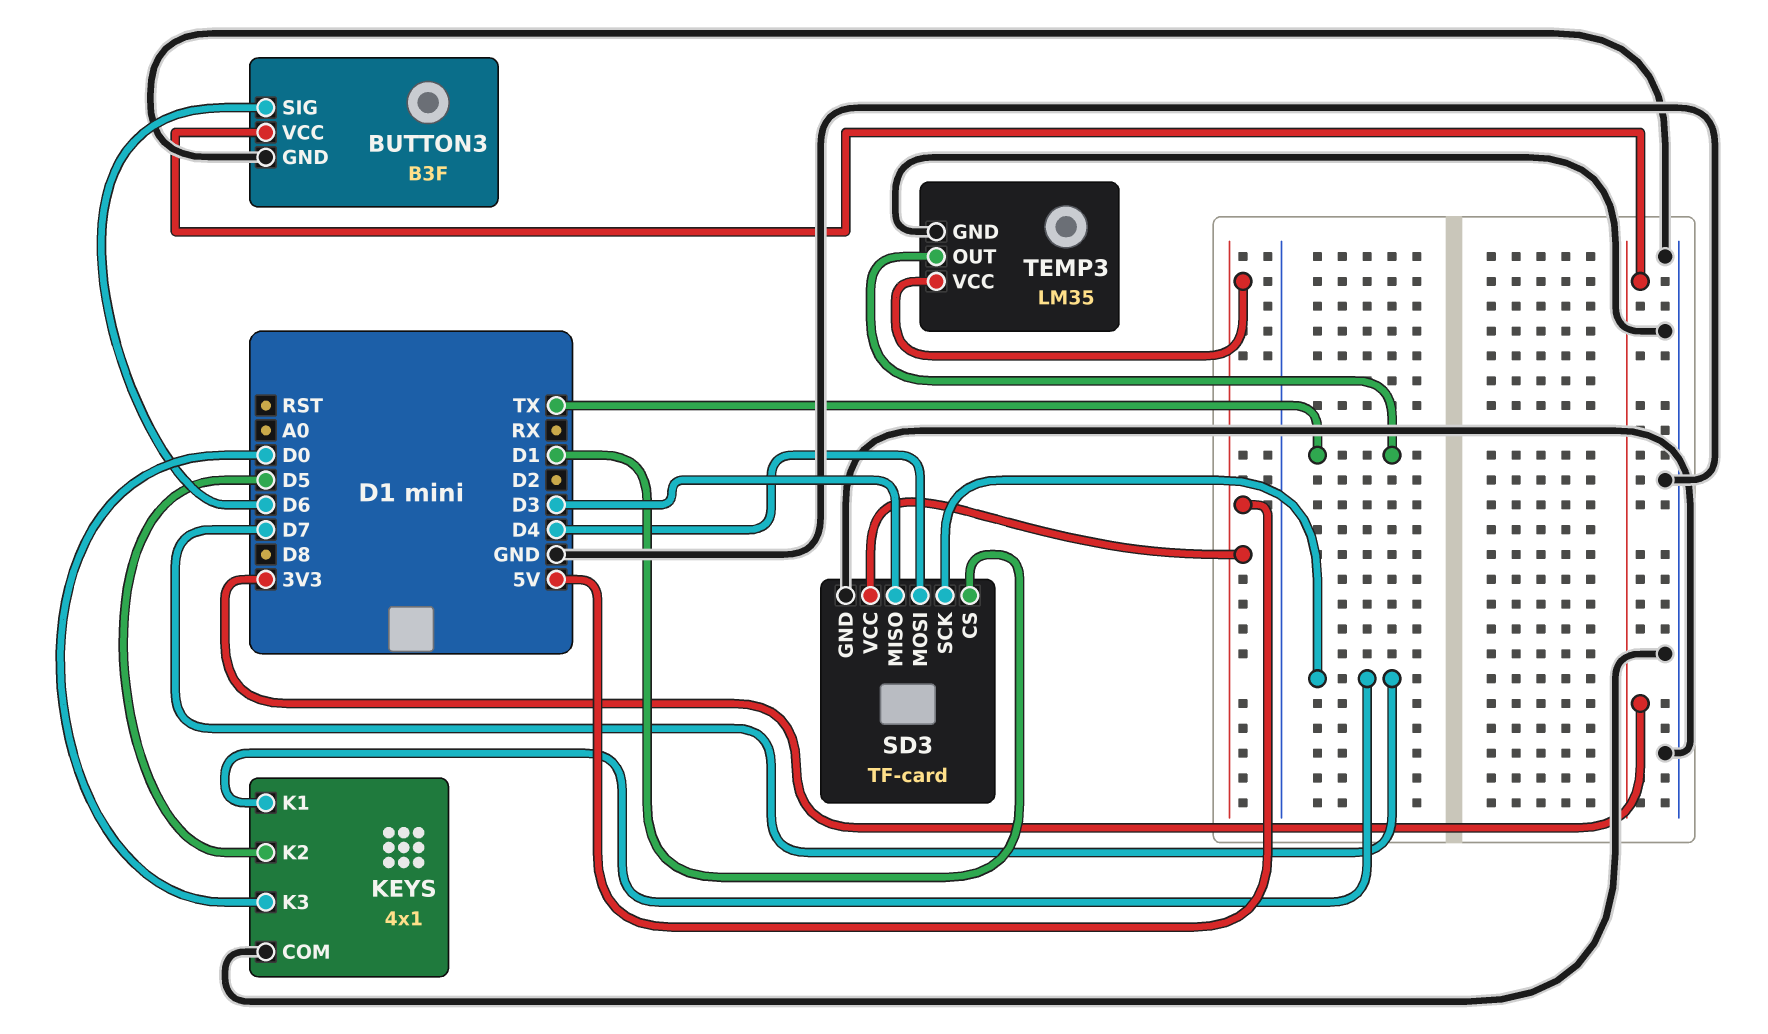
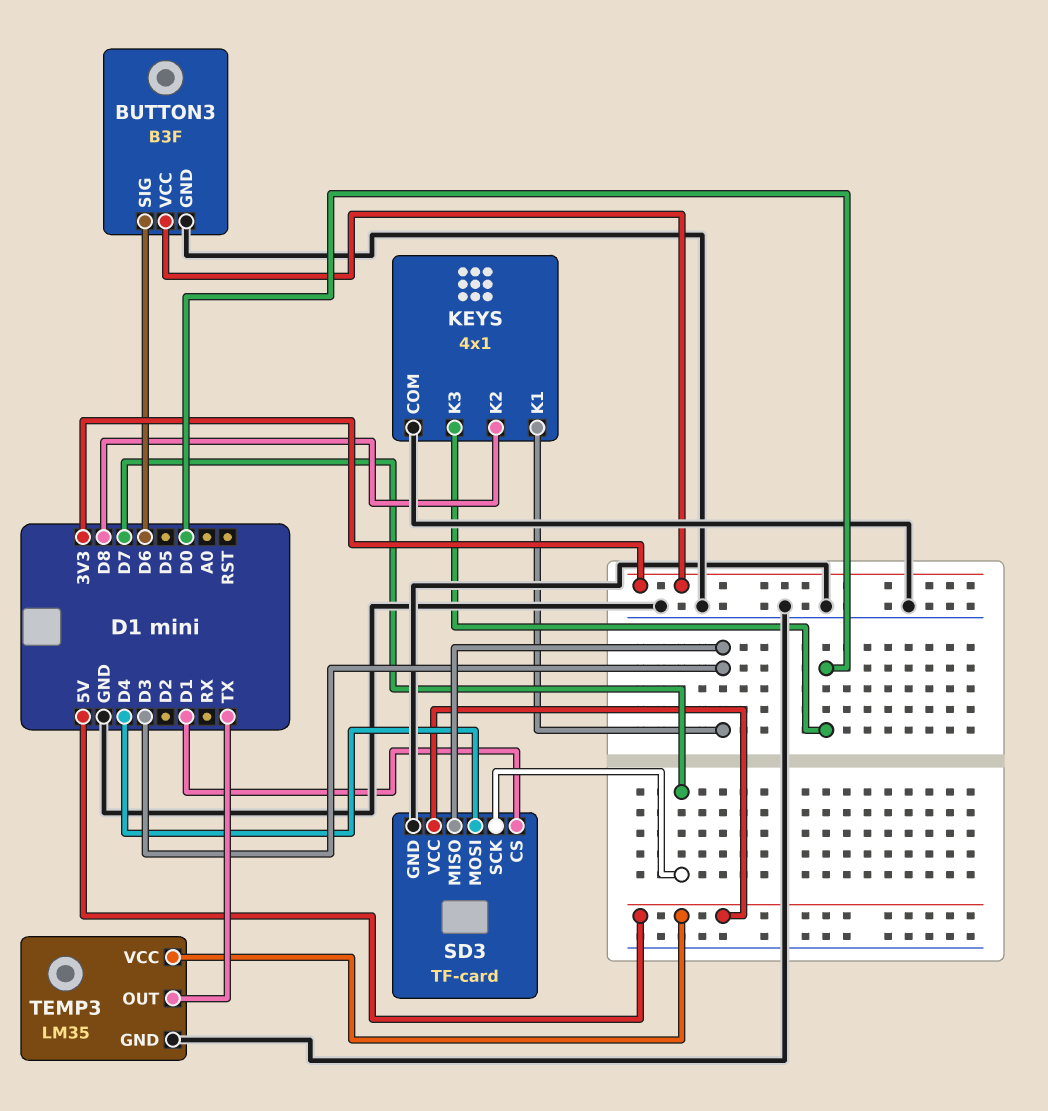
KEYS pin K1: D7 -> D3
KEYS pin K2: D5 -> D8

